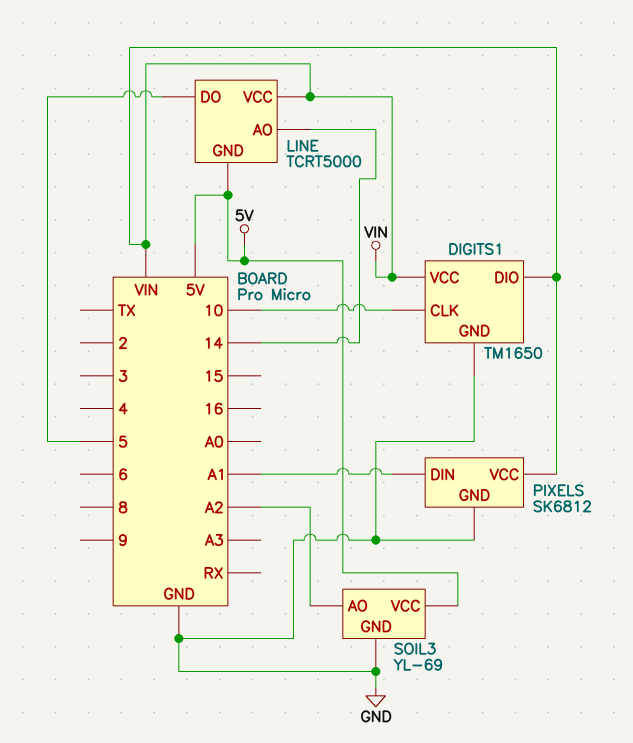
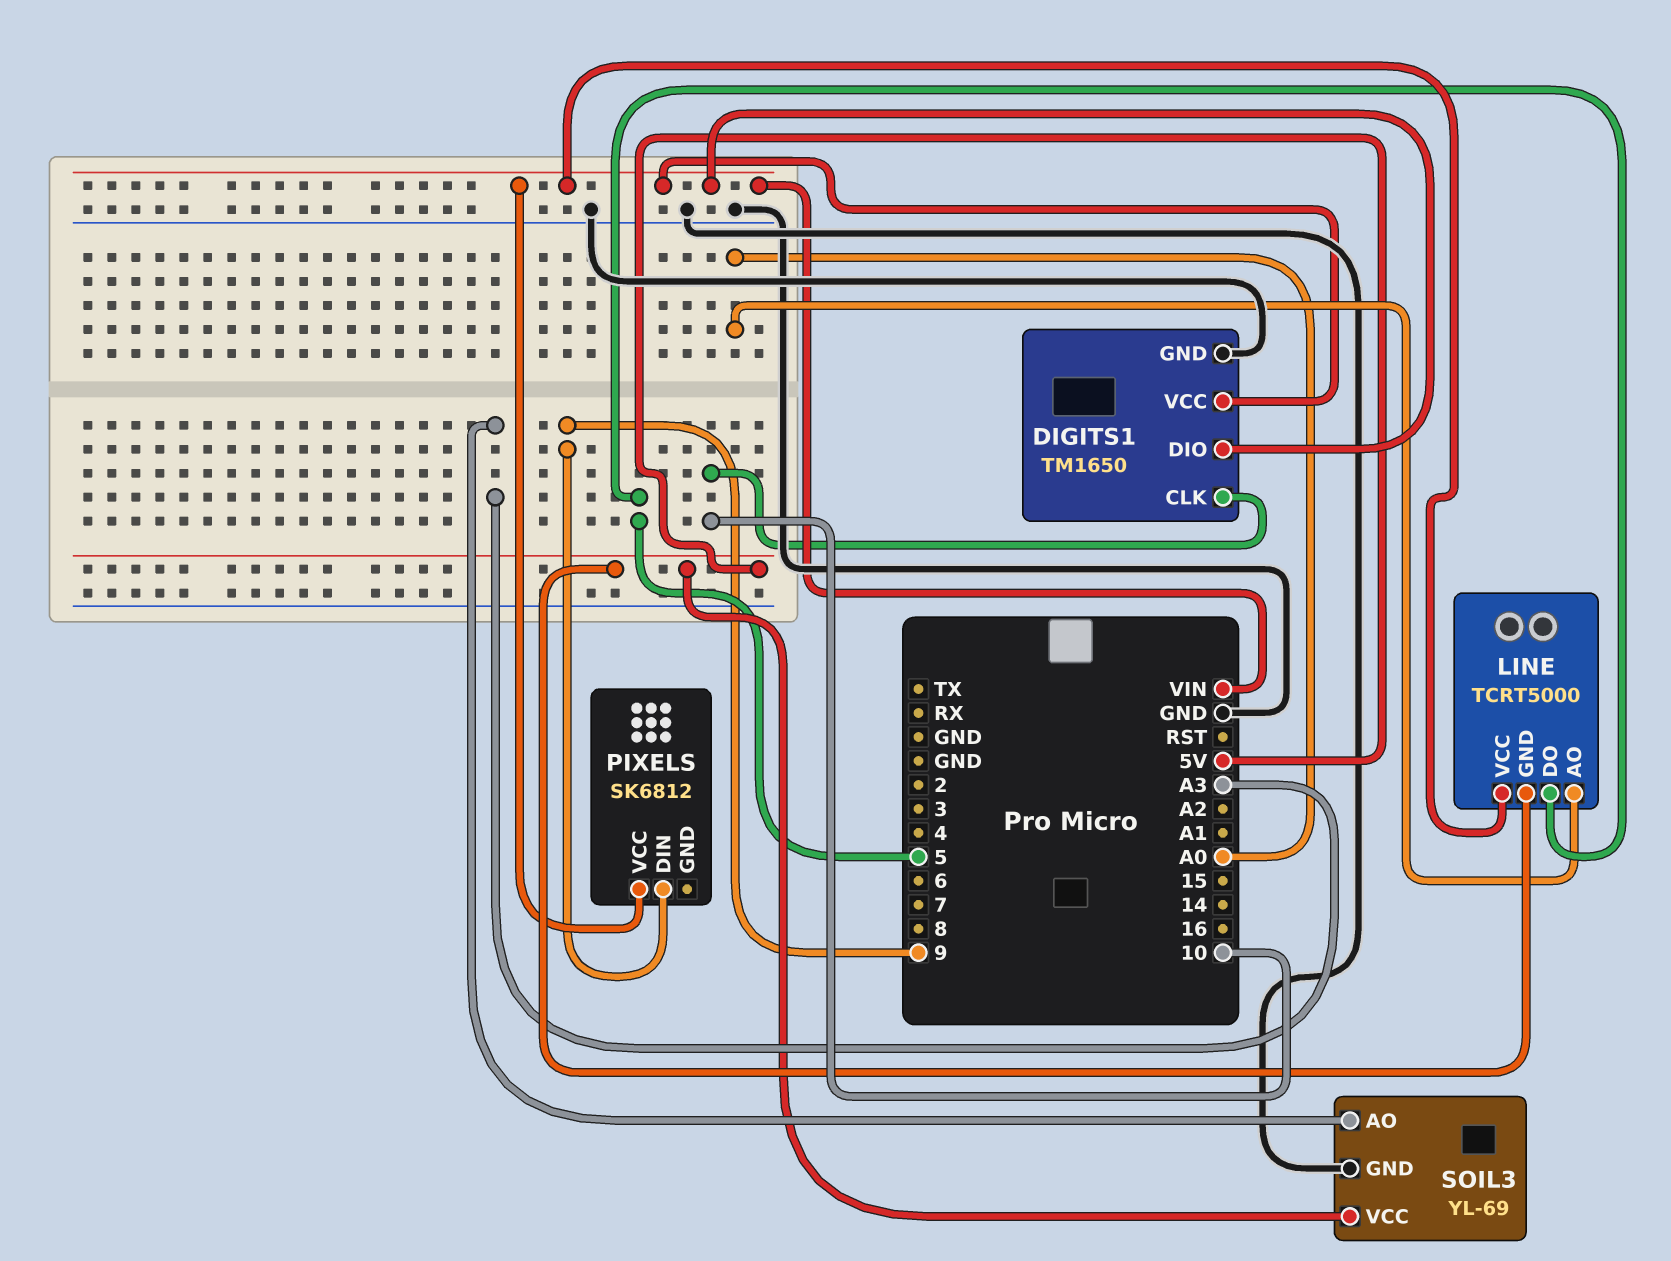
LINE pin AO: 14 -> A0
PIXELS pin DIN: A1 -> 9
PIXELS pin GND: GND -> none
SOIL3 pin AO: A2 -> A3

